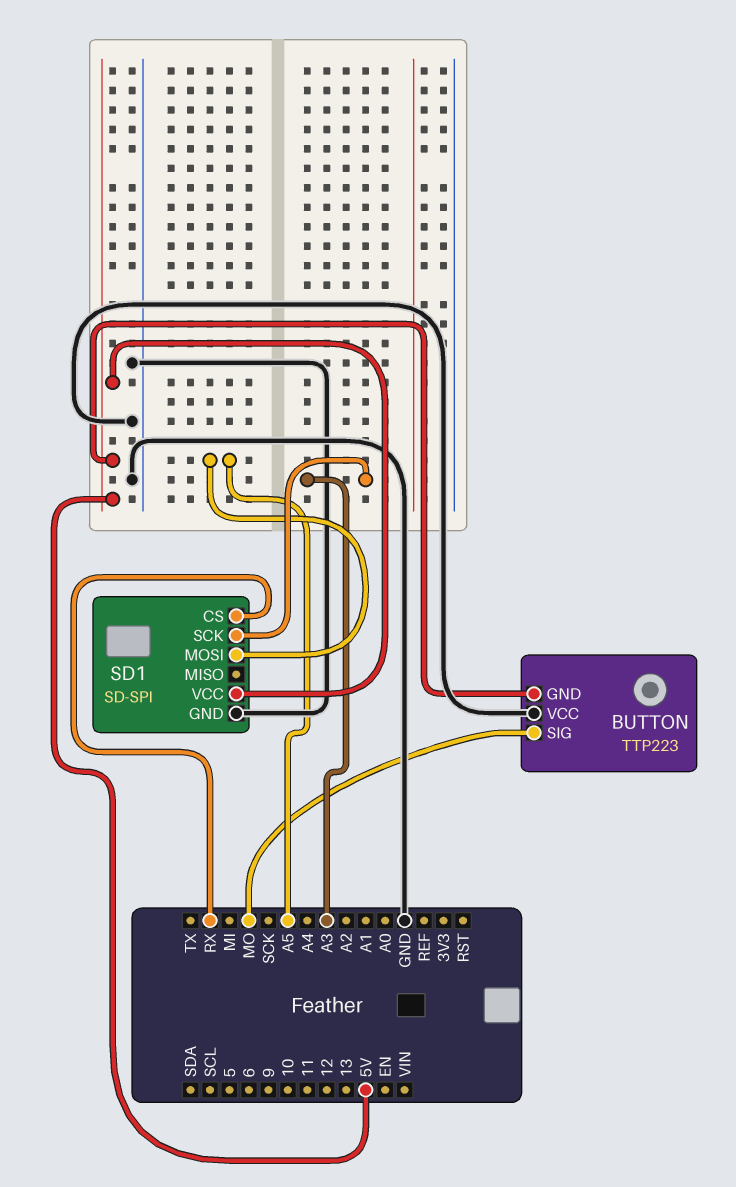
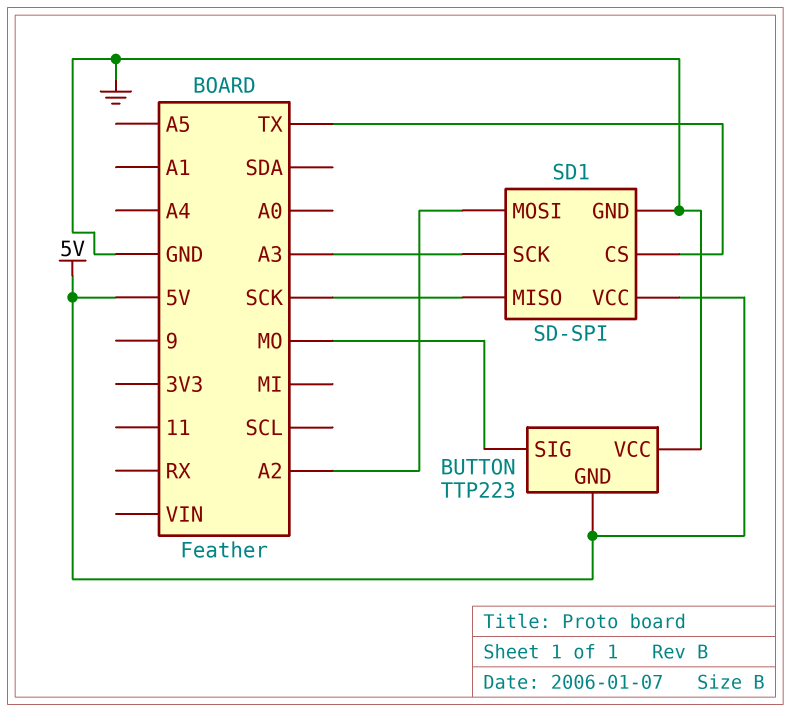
SD1 pin CS: RX -> TX
SD1 pin MISO: none -> SCK
SD1 pin MOSI: A5 -> A2

